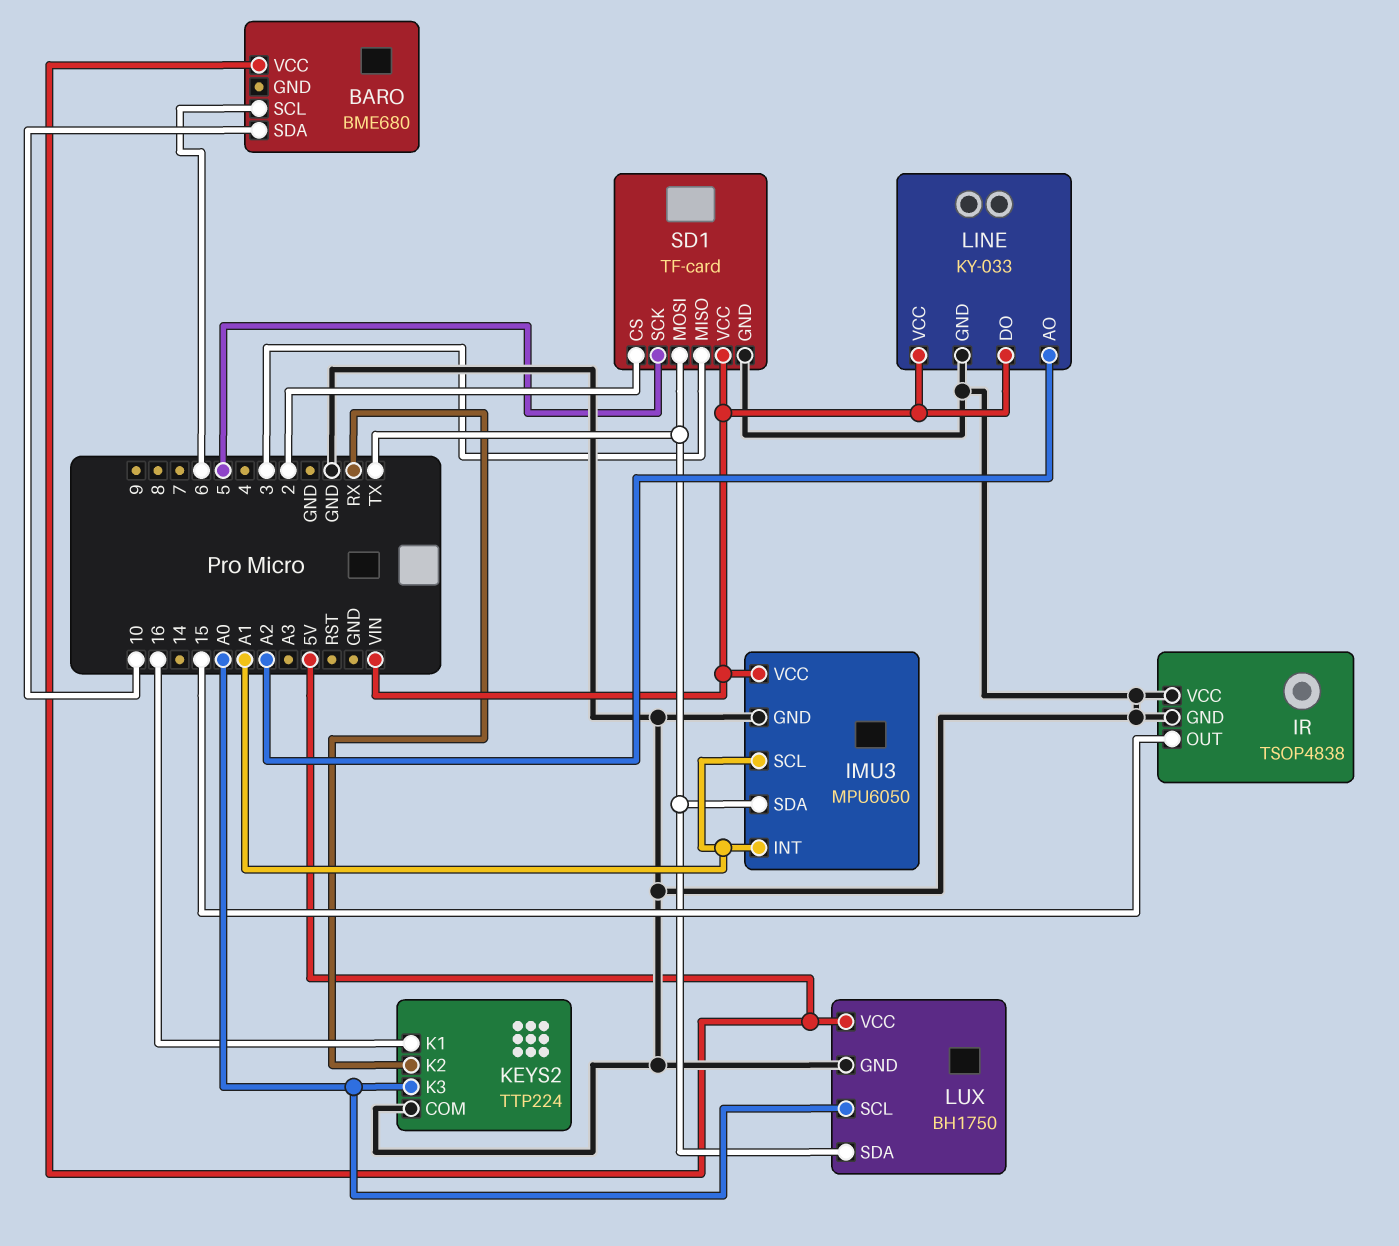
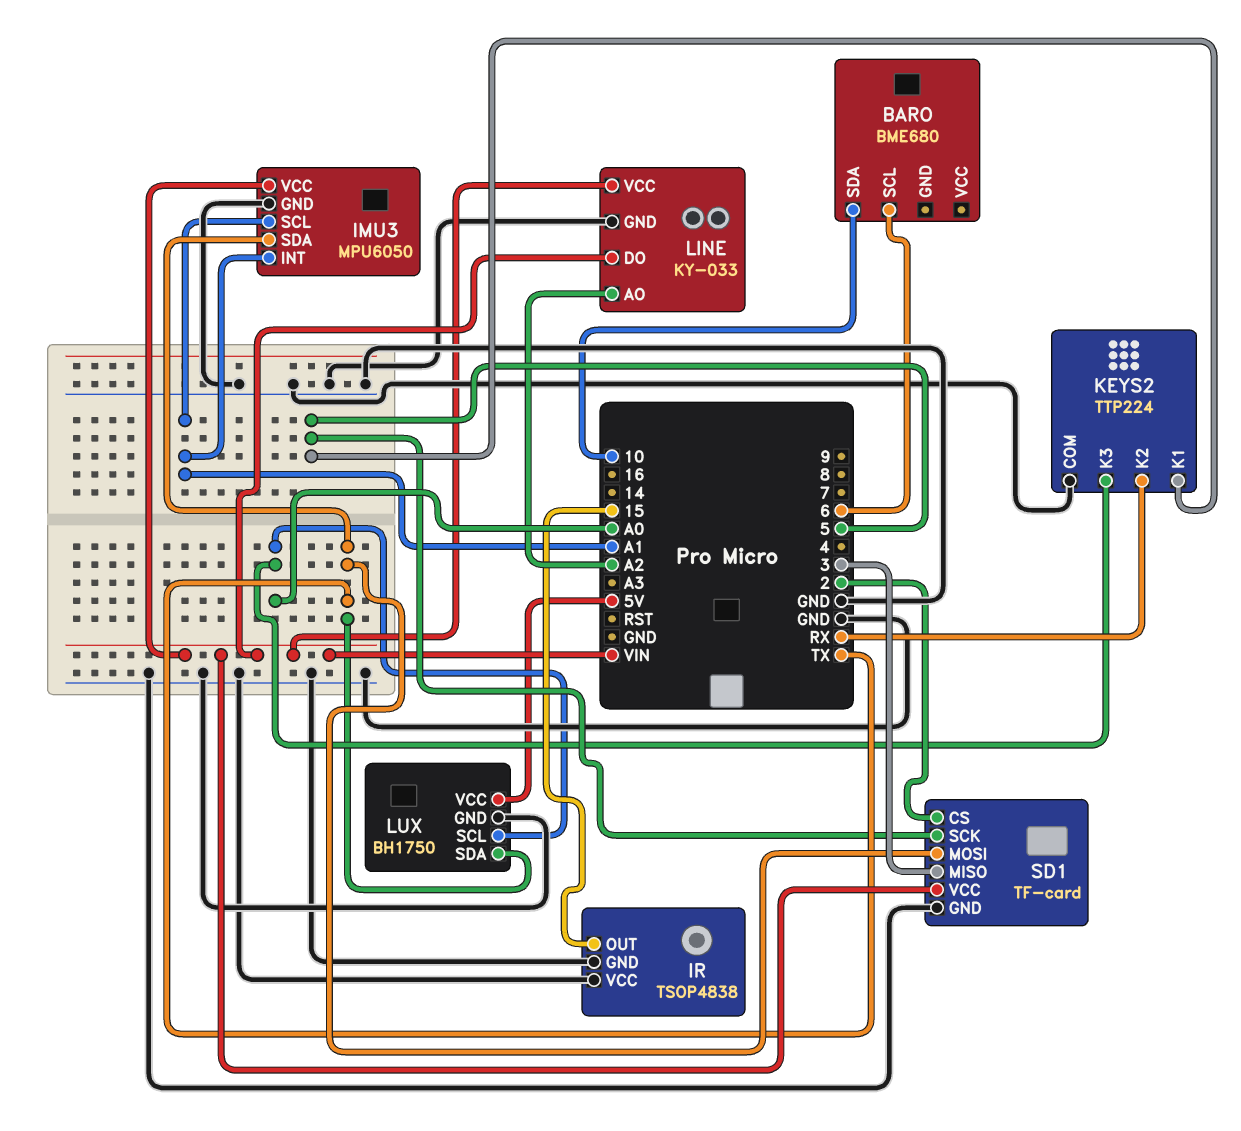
BARO pin VCC: 5V -> none
KEYS2 pin K1: 16 -> 5

